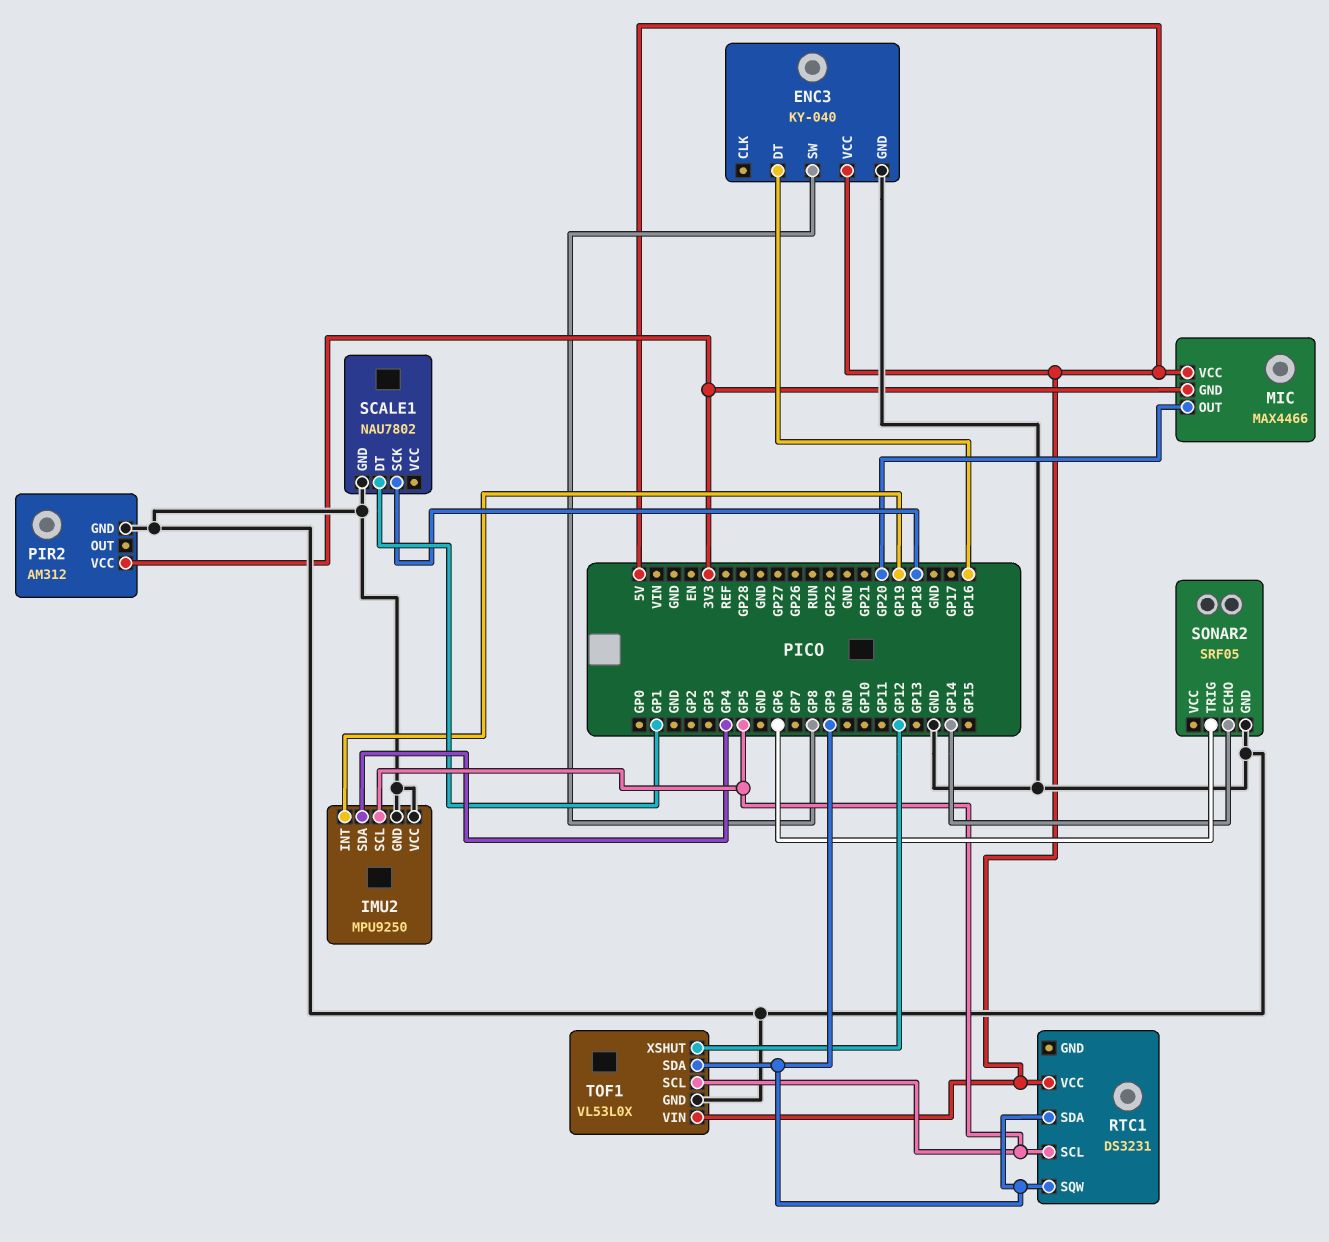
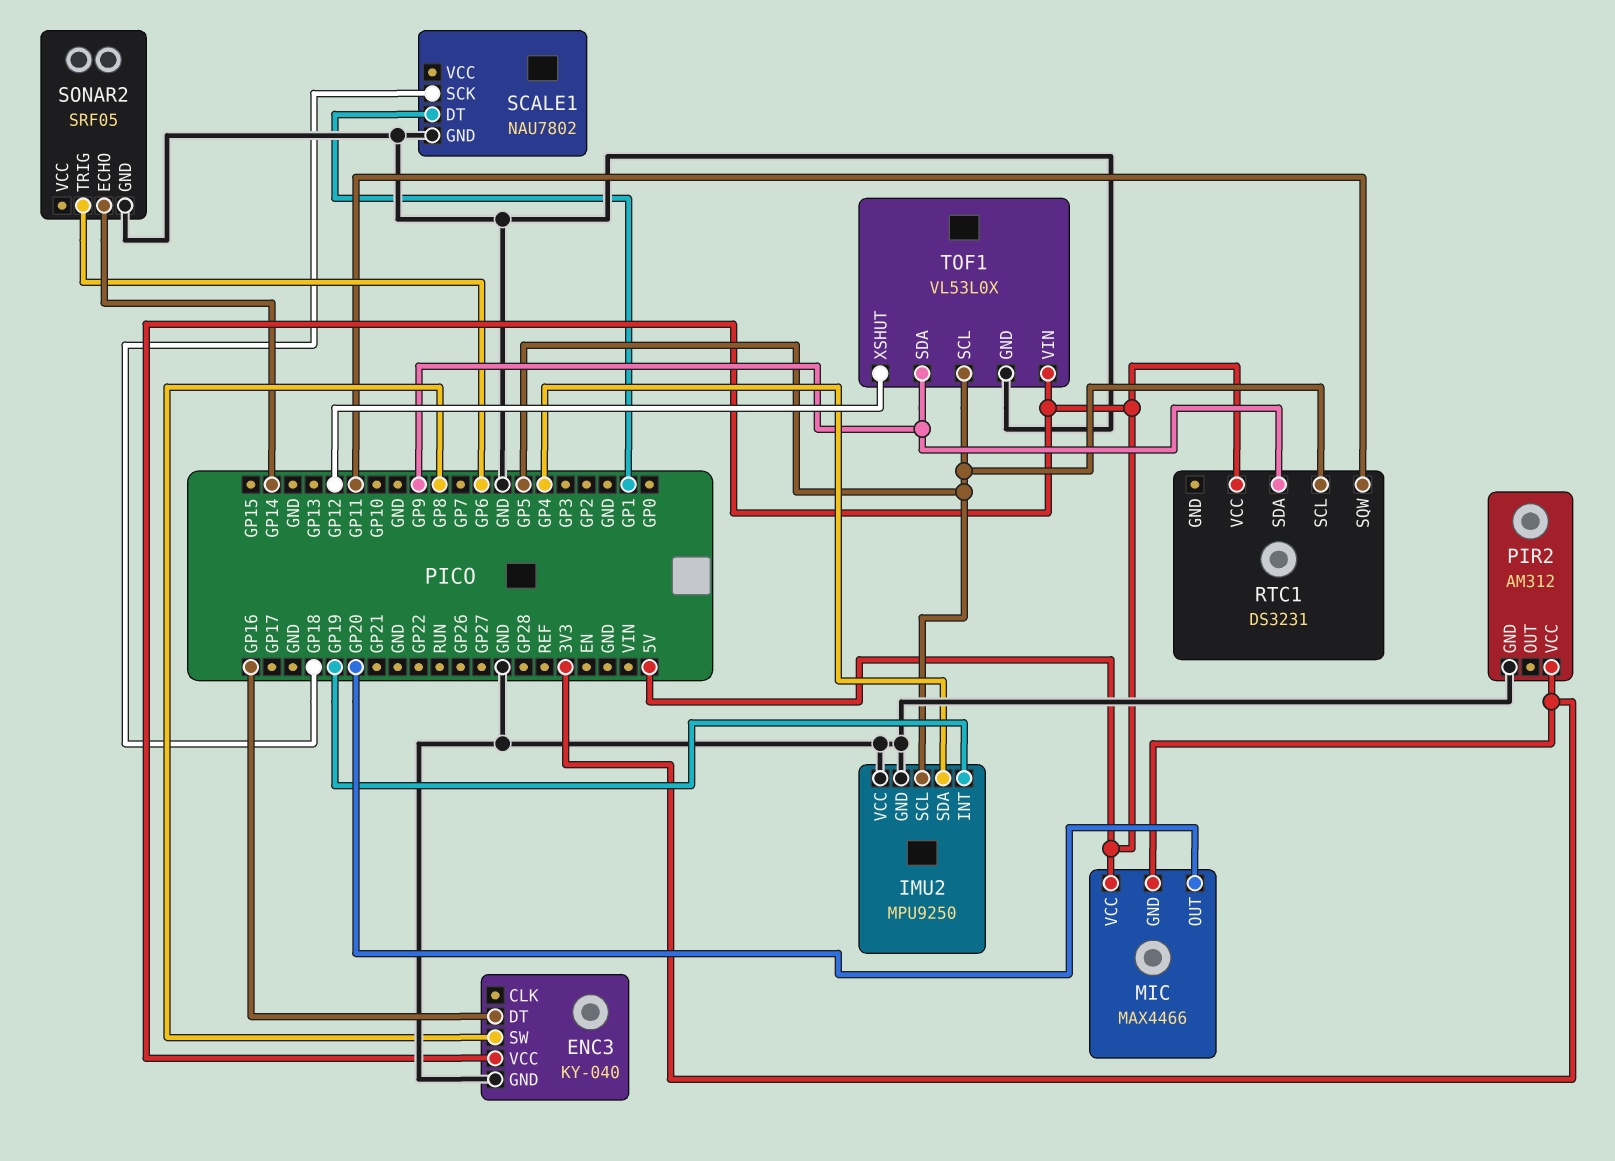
RTC1 pin SQW: GP9 -> GP11

